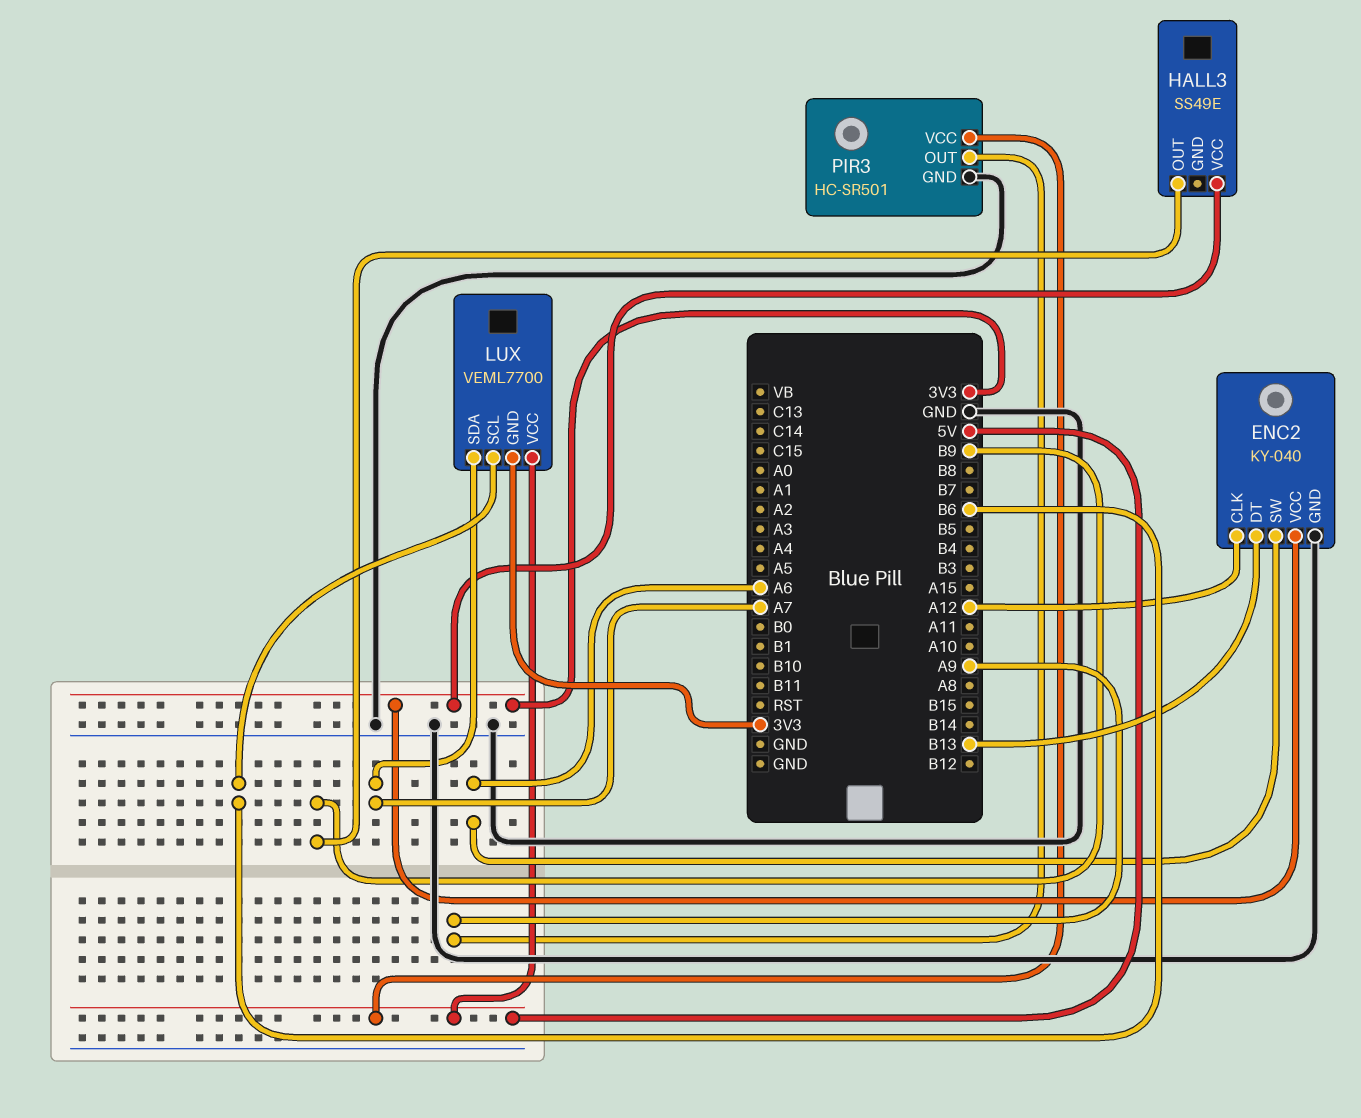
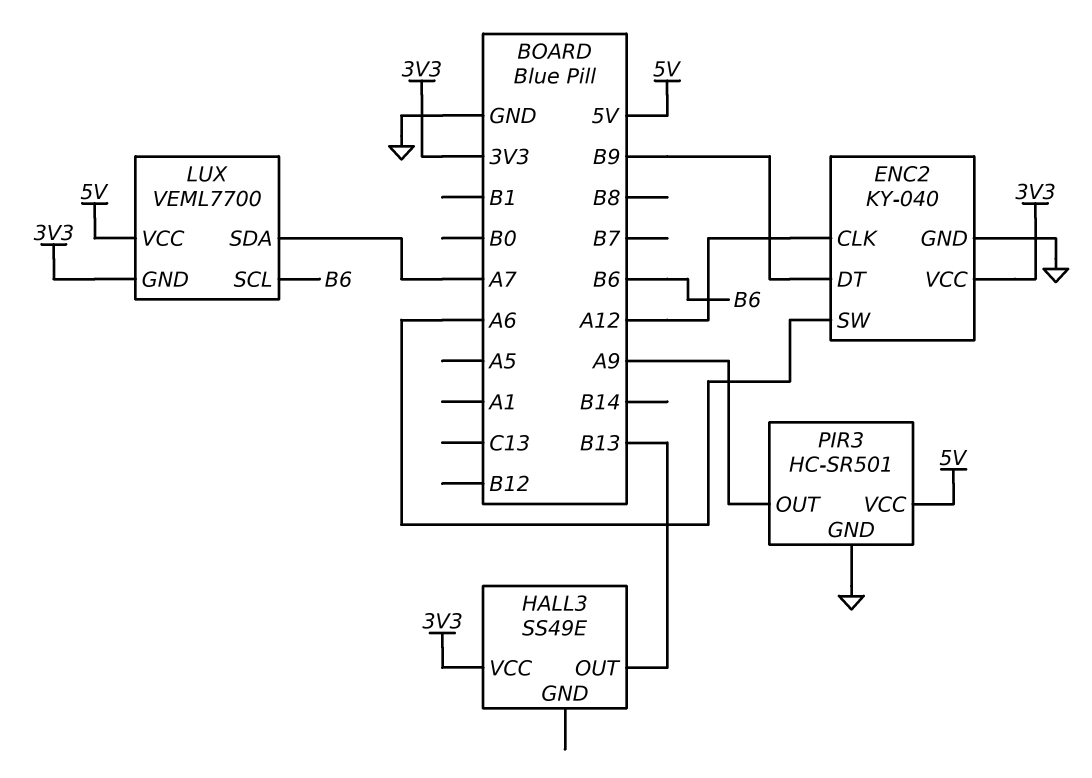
ENC2 pin DT: B13 -> B9
HALL3 pin OUT: B9 -> B13

